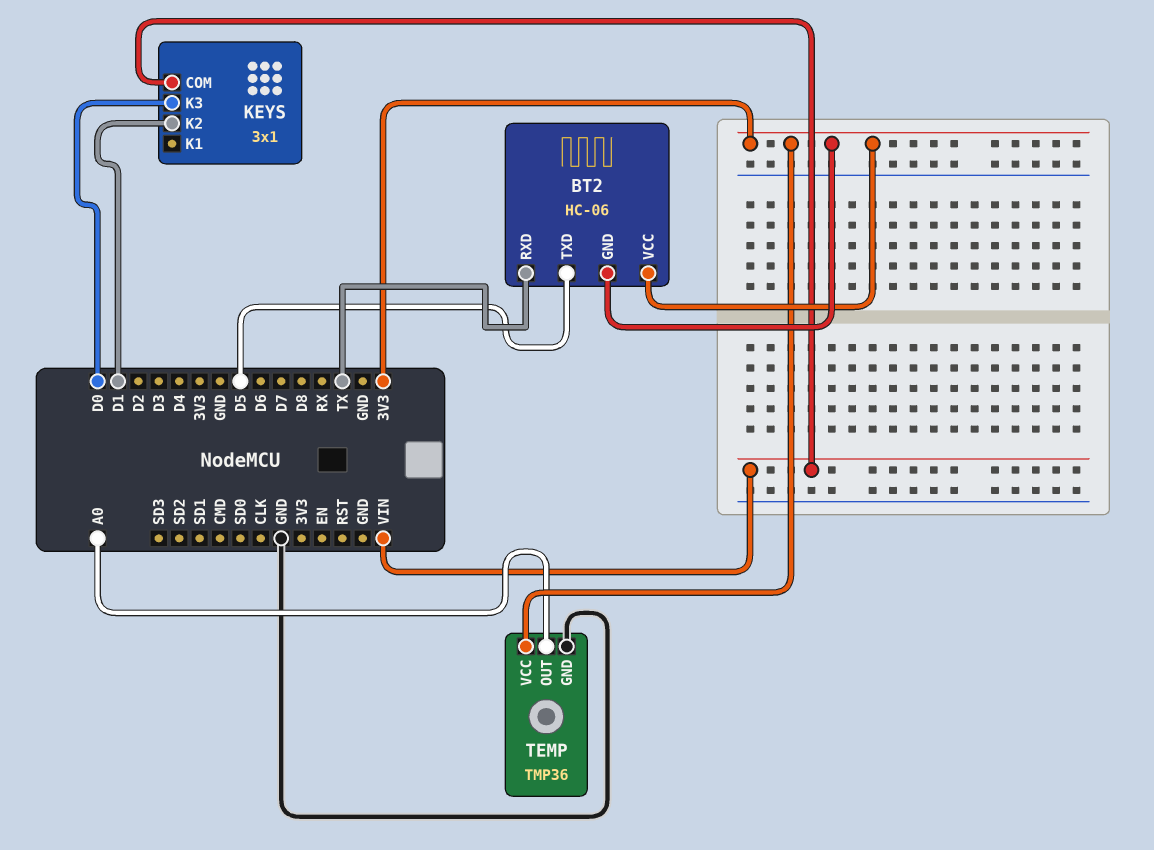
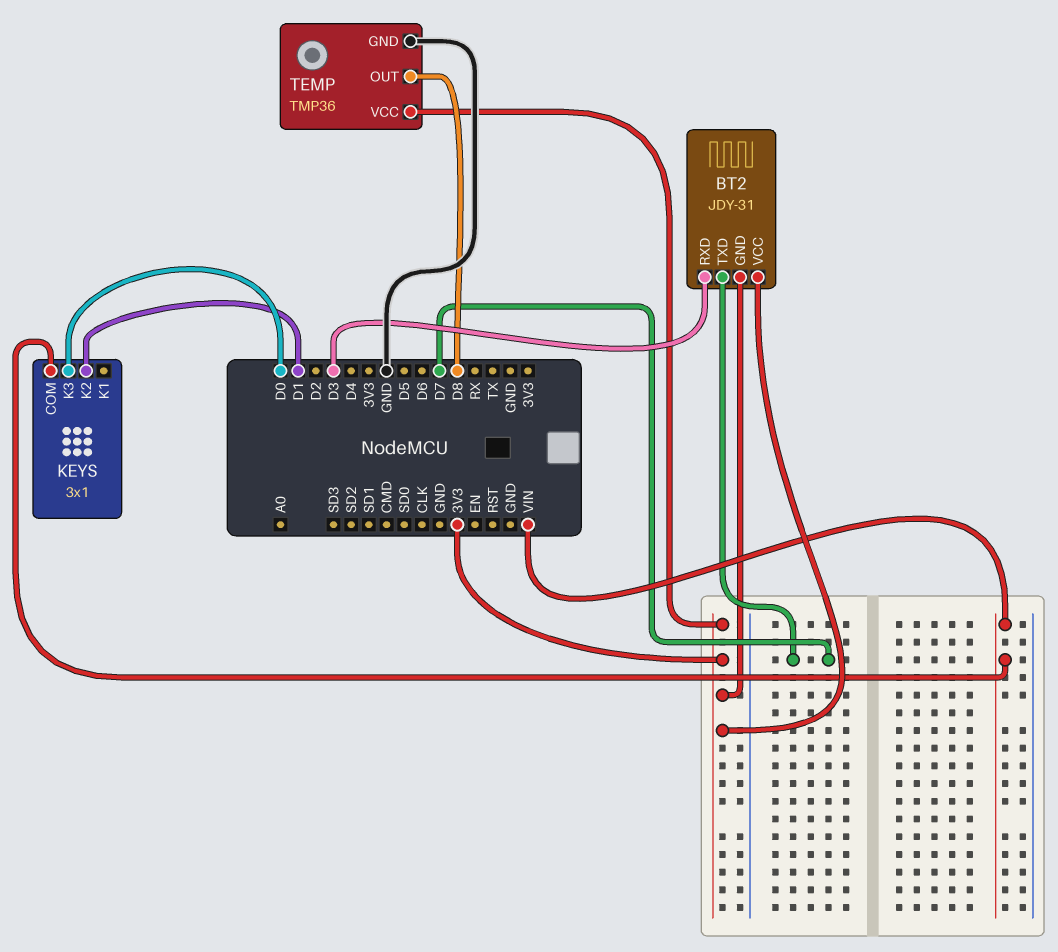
BT2: HC-06 -> JDY-31
BT2 pin RXD: TX -> D3
BT2 pin TXD: D5 -> D7
TEMP pin OUT: A0 -> D8

